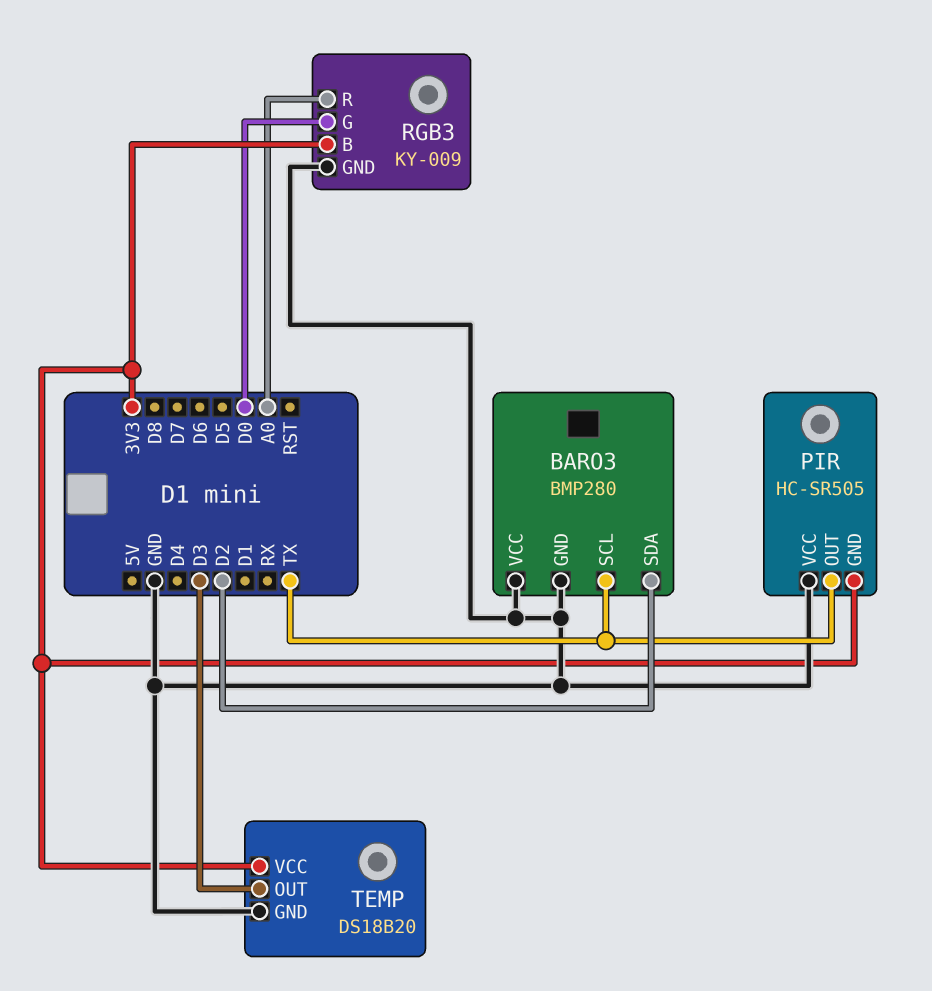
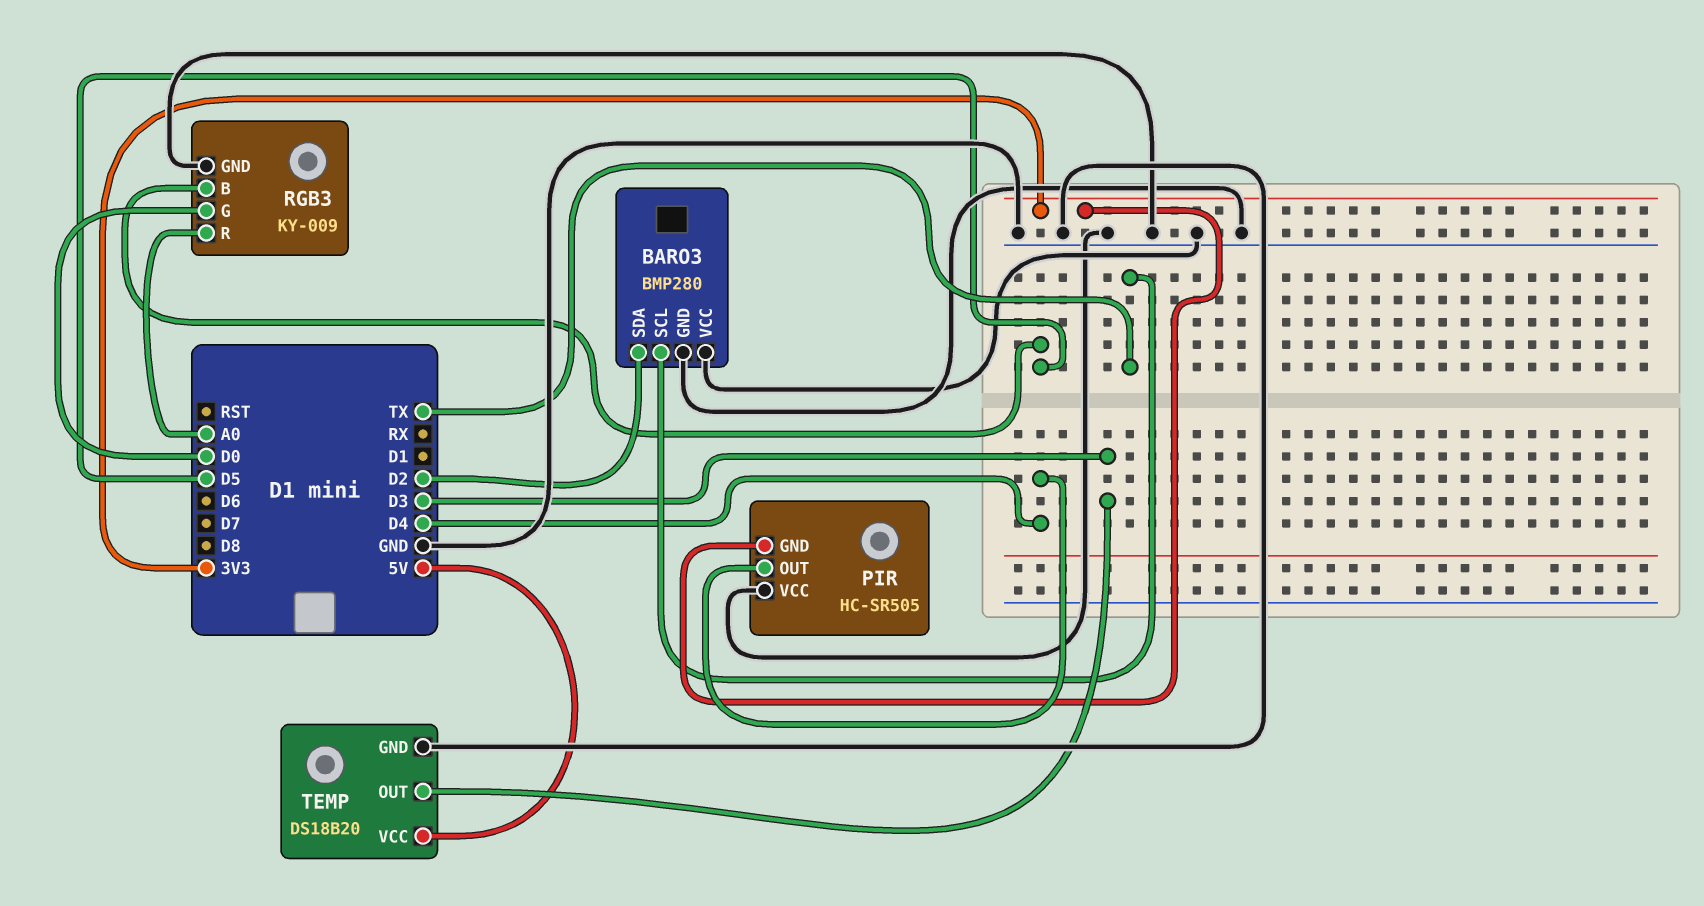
PIR pin OUT: TX -> D4
RGB3 pin B: 3V3 -> D5
TEMP pin VCC: 3V3 -> 5V

